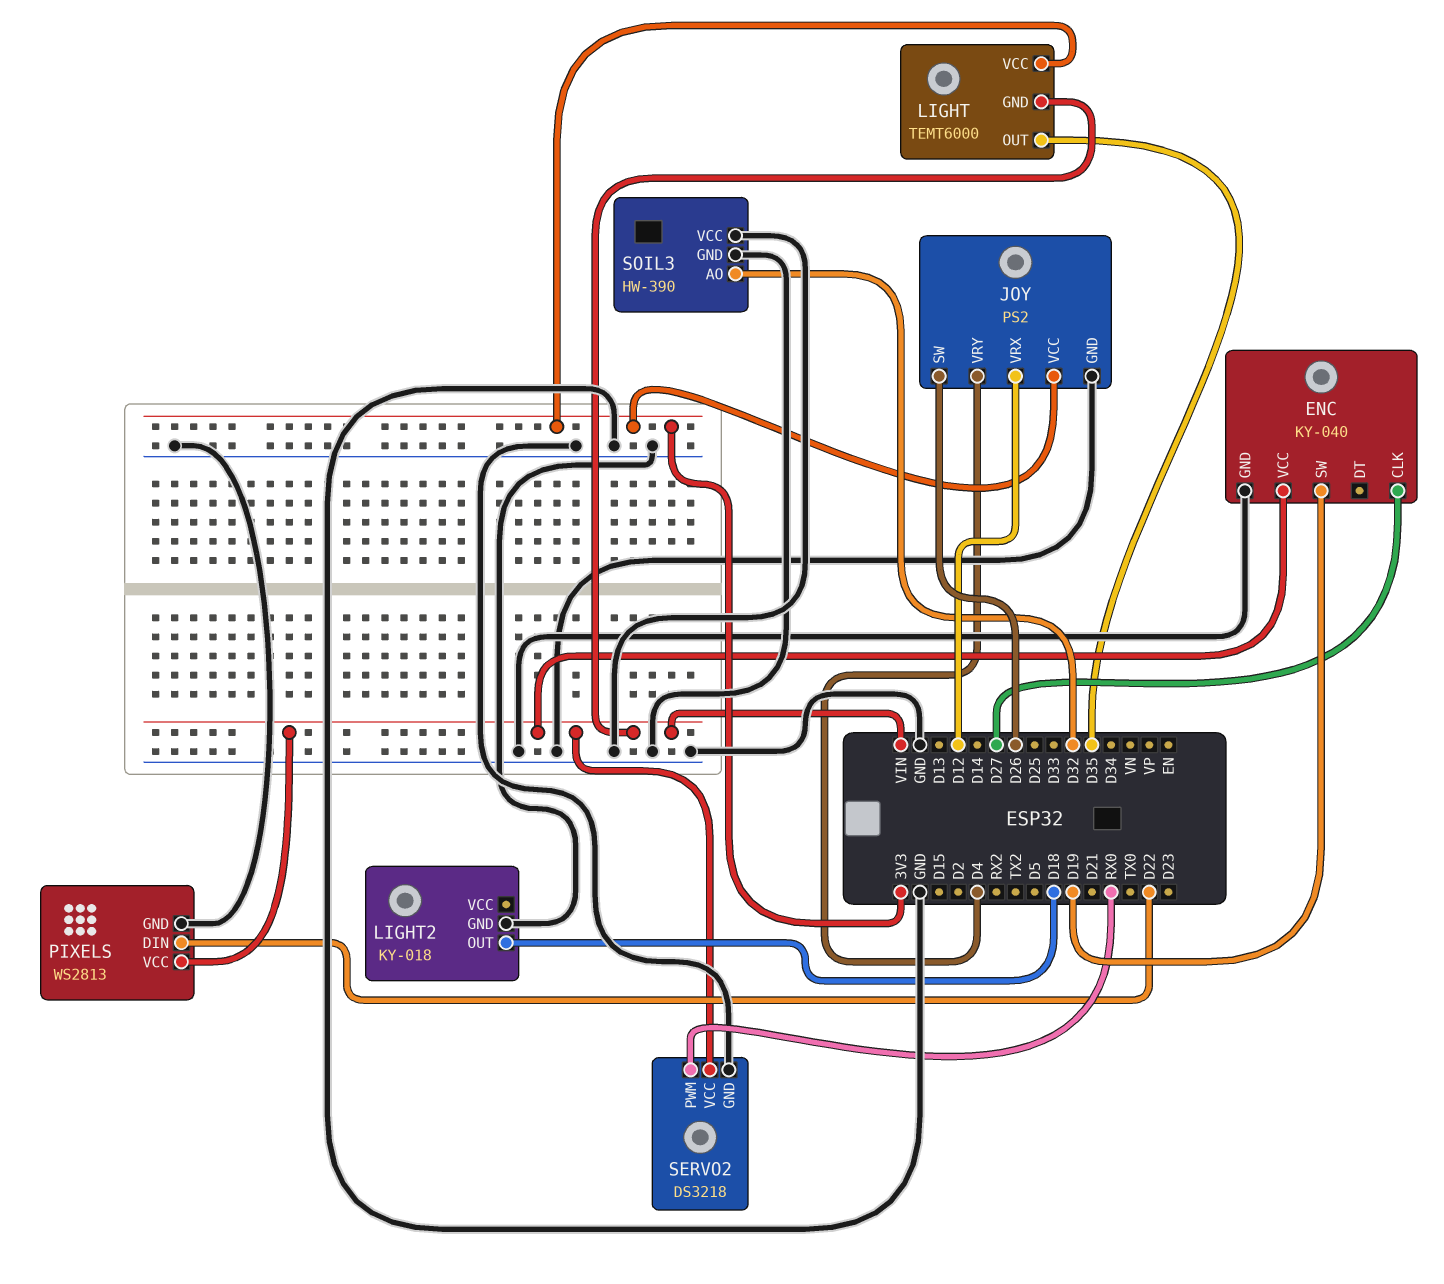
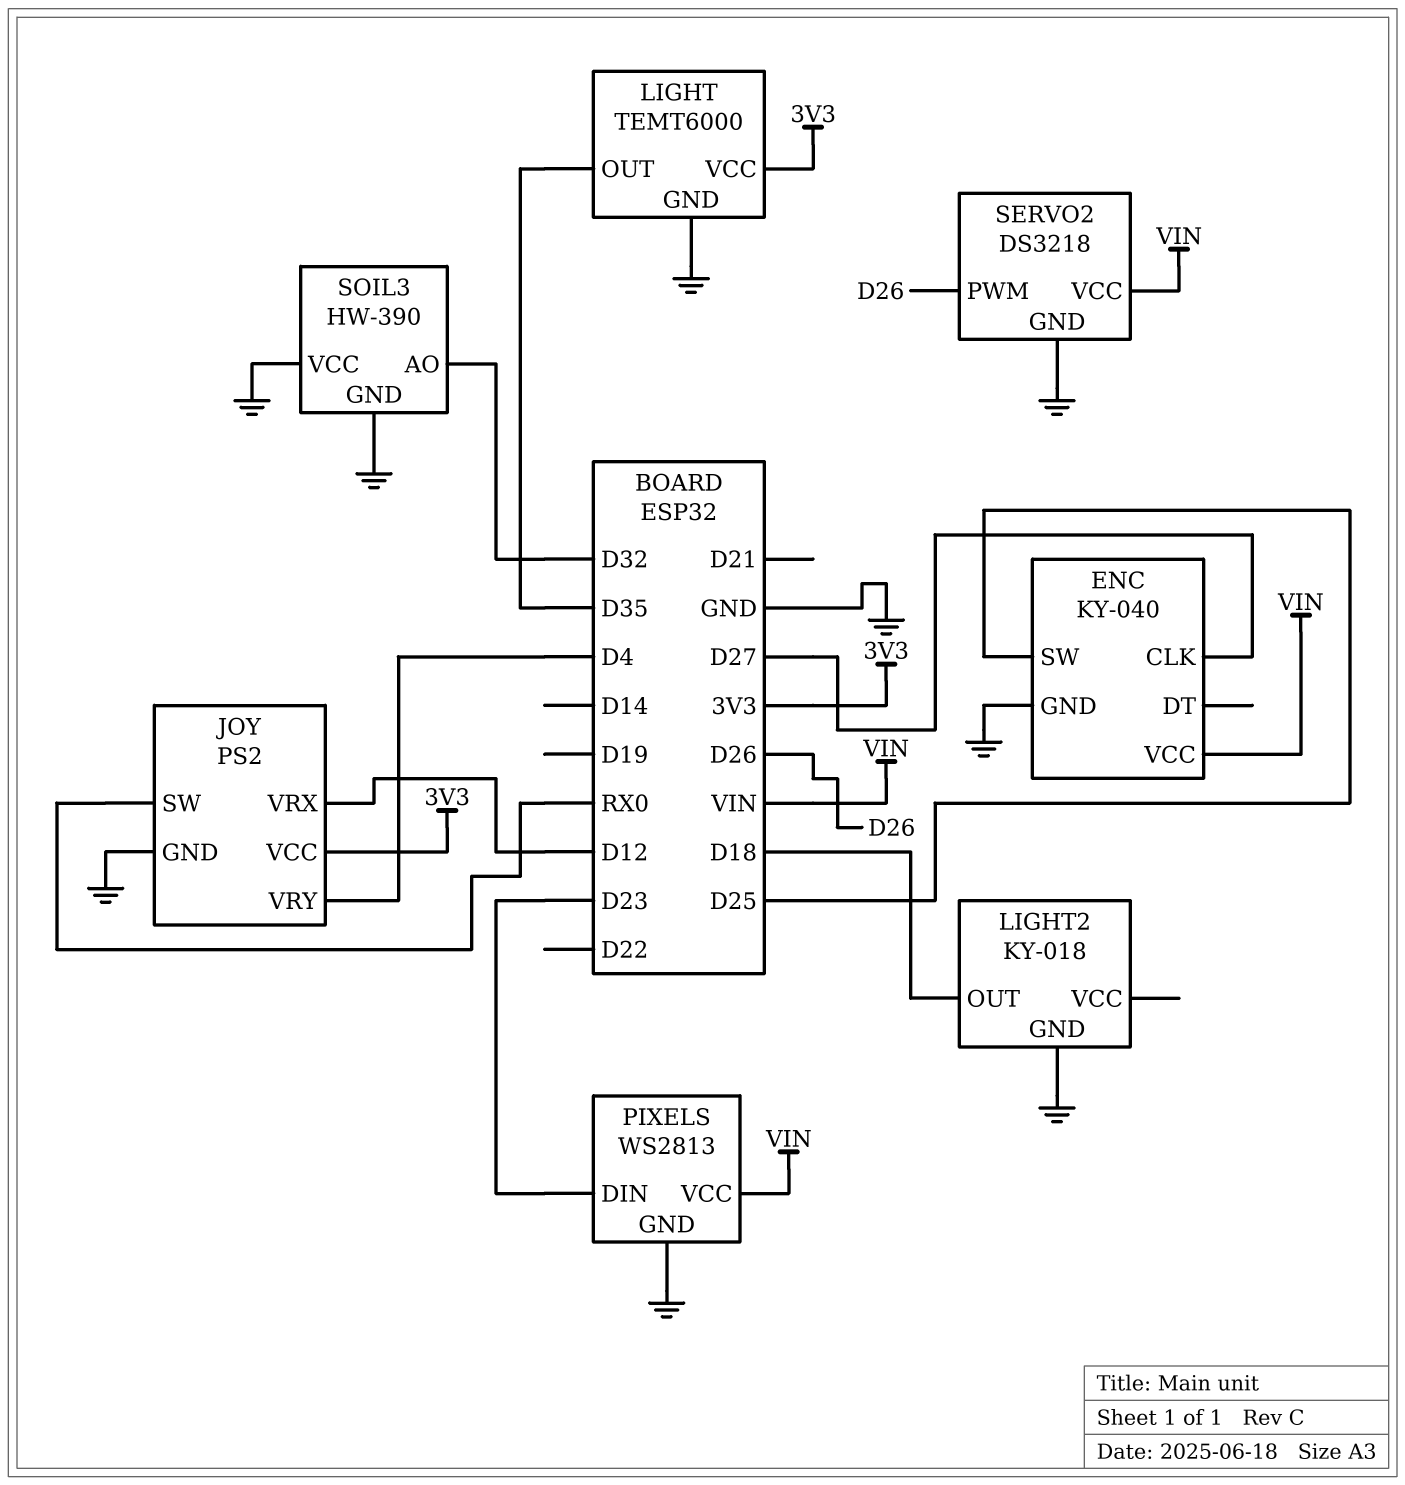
ENC pin SW: D19 -> D25
JOY pin SW: D26 -> RX0
LIGHT pin GND: VIN -> GND
PIXELS pin DIN: D22 -> D23
SERVO2 pin PWM: RX0 -> D26

